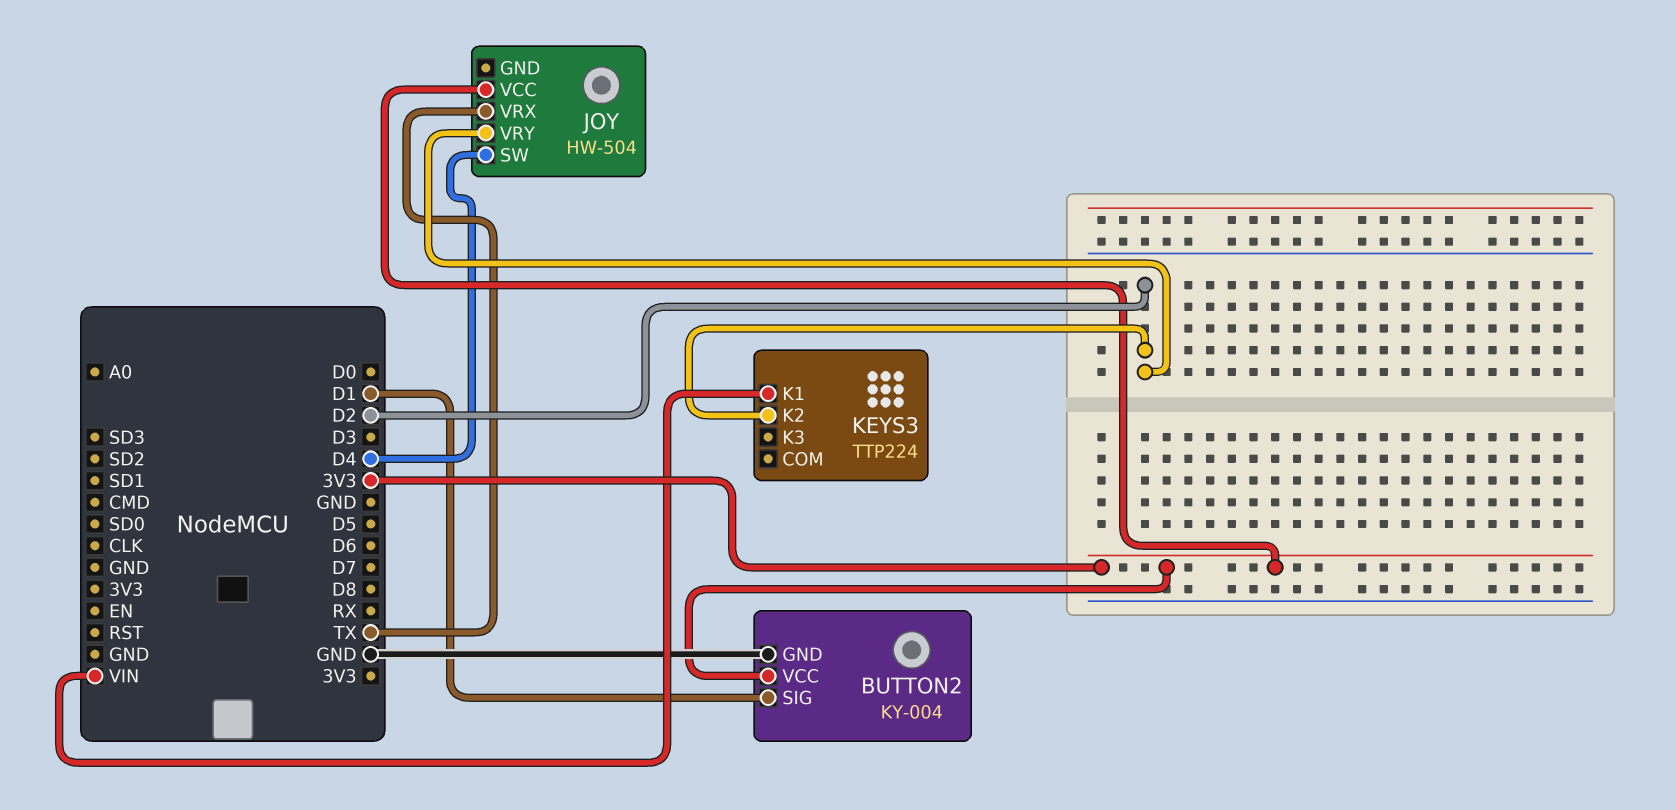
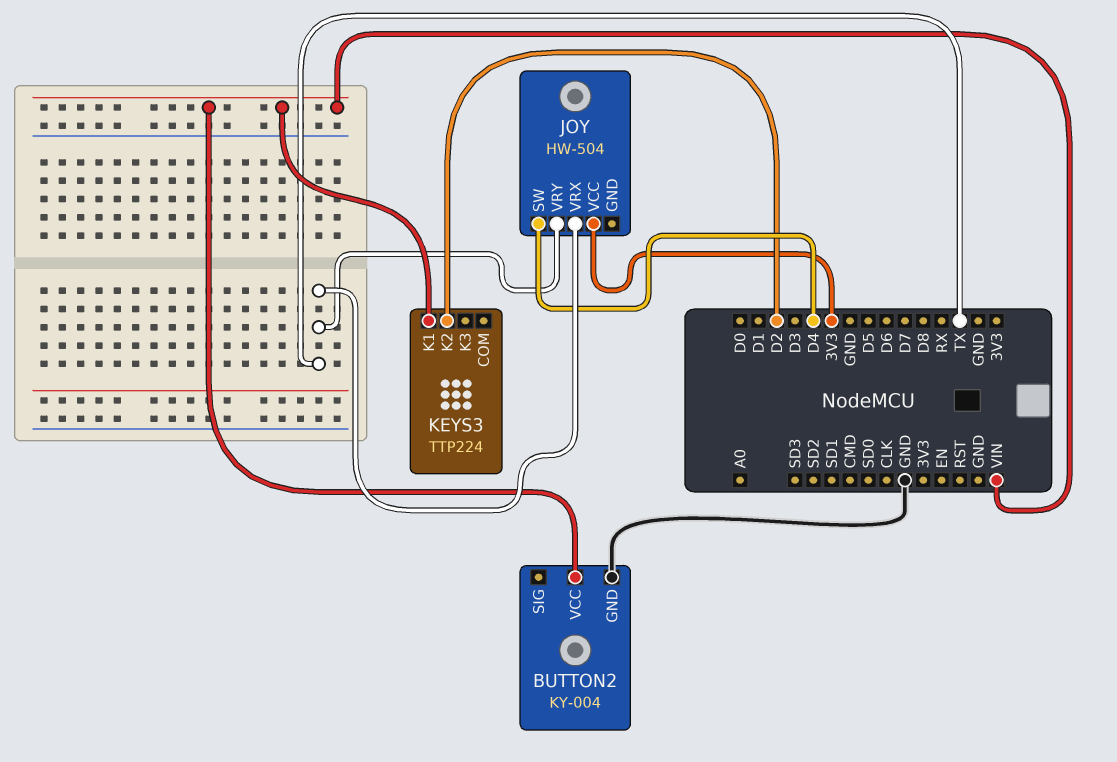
BUTTON2 pin SIG: D1 -> none
BUTTON2 pin VCC: 3V3 -> VIN
JOY pin VRY: D2 -> TX

